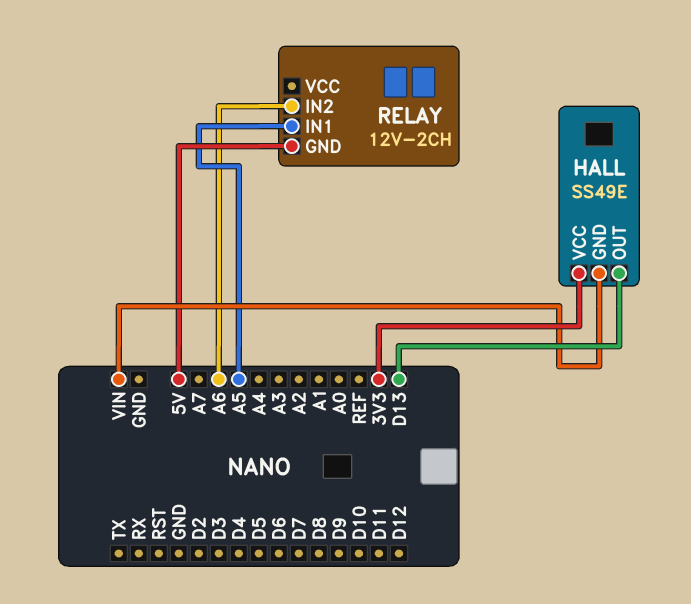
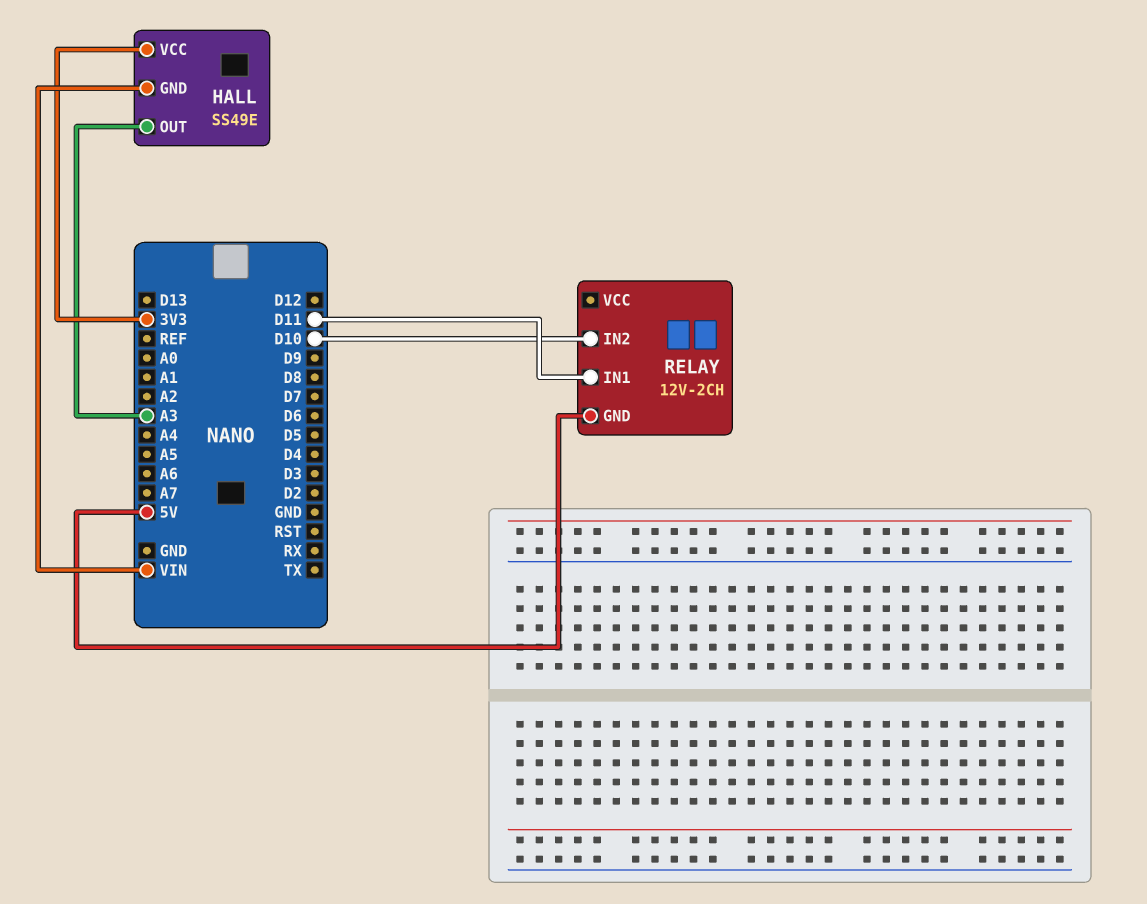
HALL pin OUT: D13 -> A3
RELAY pin IN1: A5 -> D11
RELAY pin IN2: A6 -> D10

